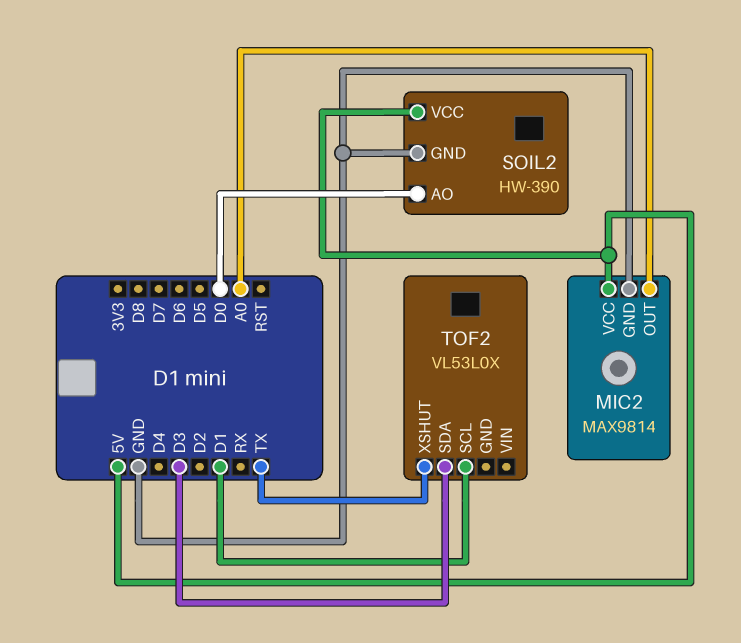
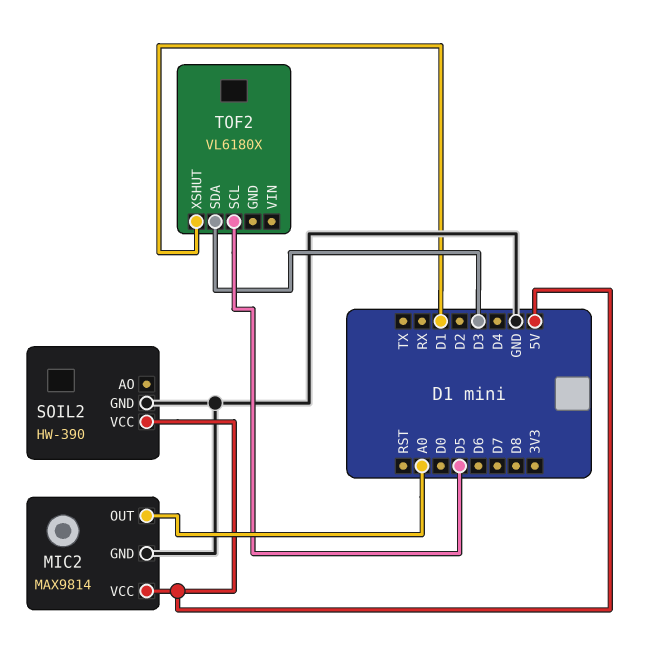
SOIL2 pin AO: D0 -> none
TOF2: VL53L0X -> VL6180X
TOF2 pin SCL: D1 -> D5
TOF2 pin XSHUT: TX -> D1

